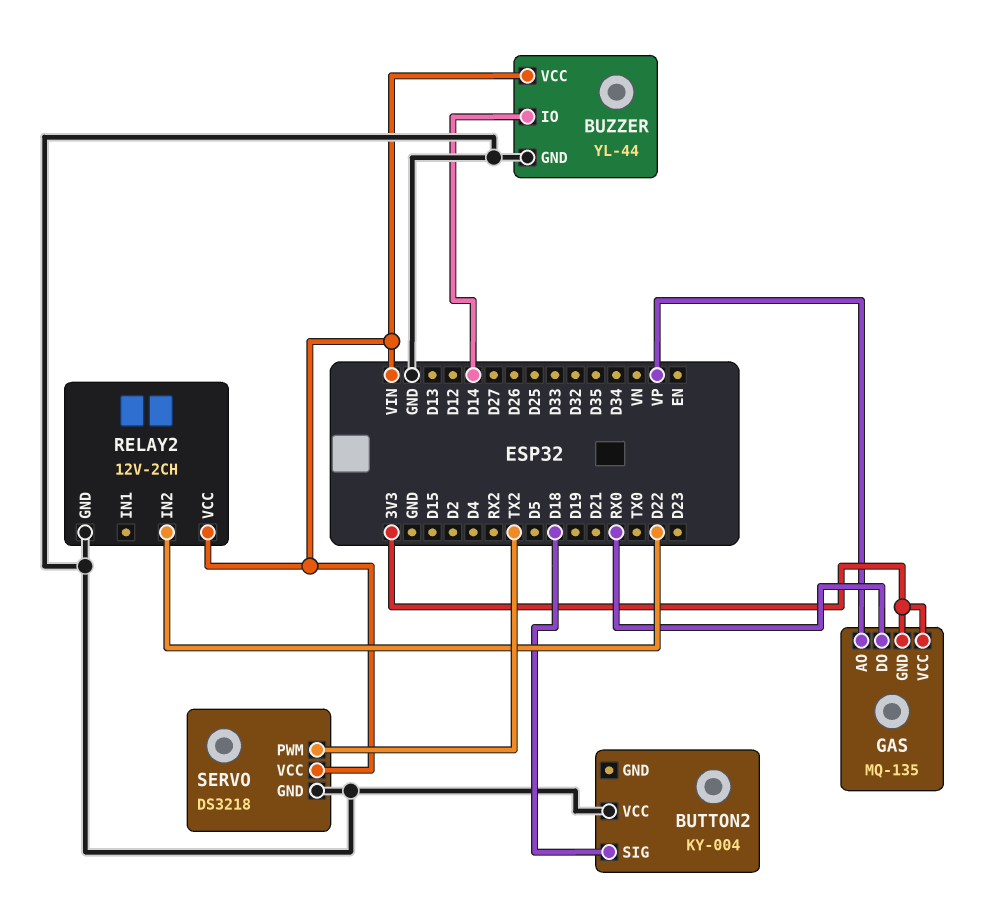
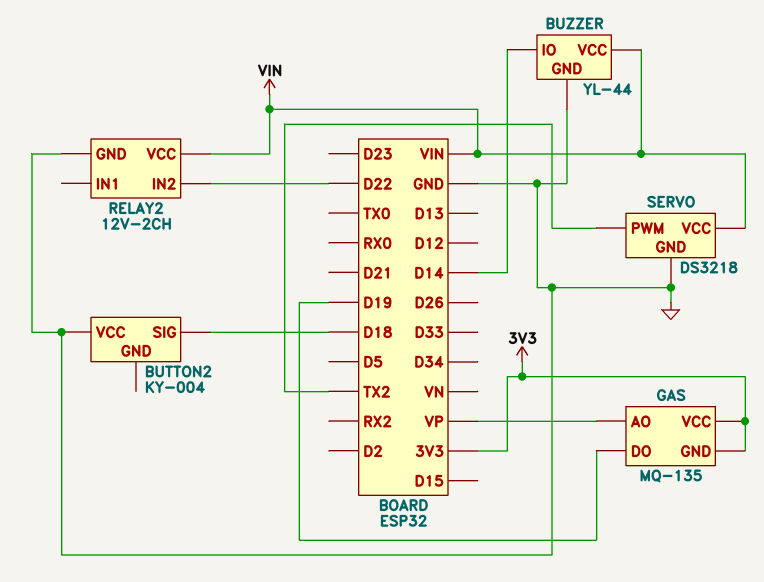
GAS pin DO: RX0 -> D19

